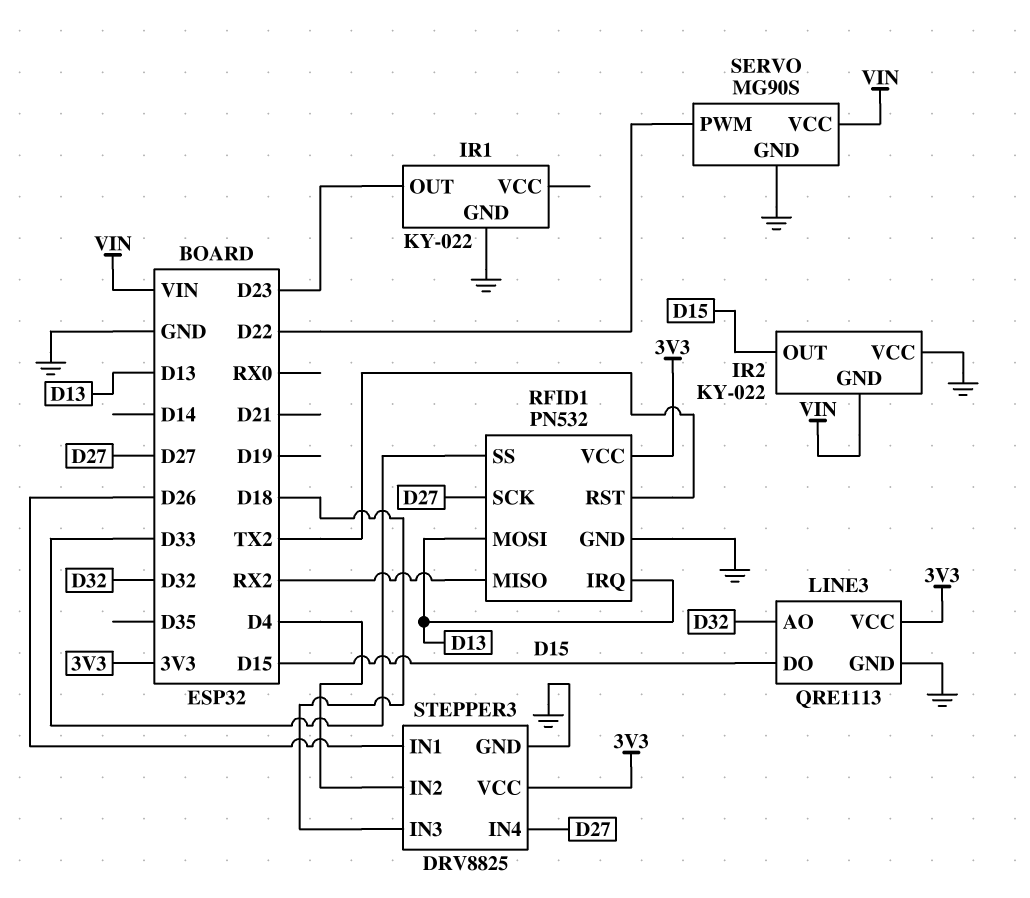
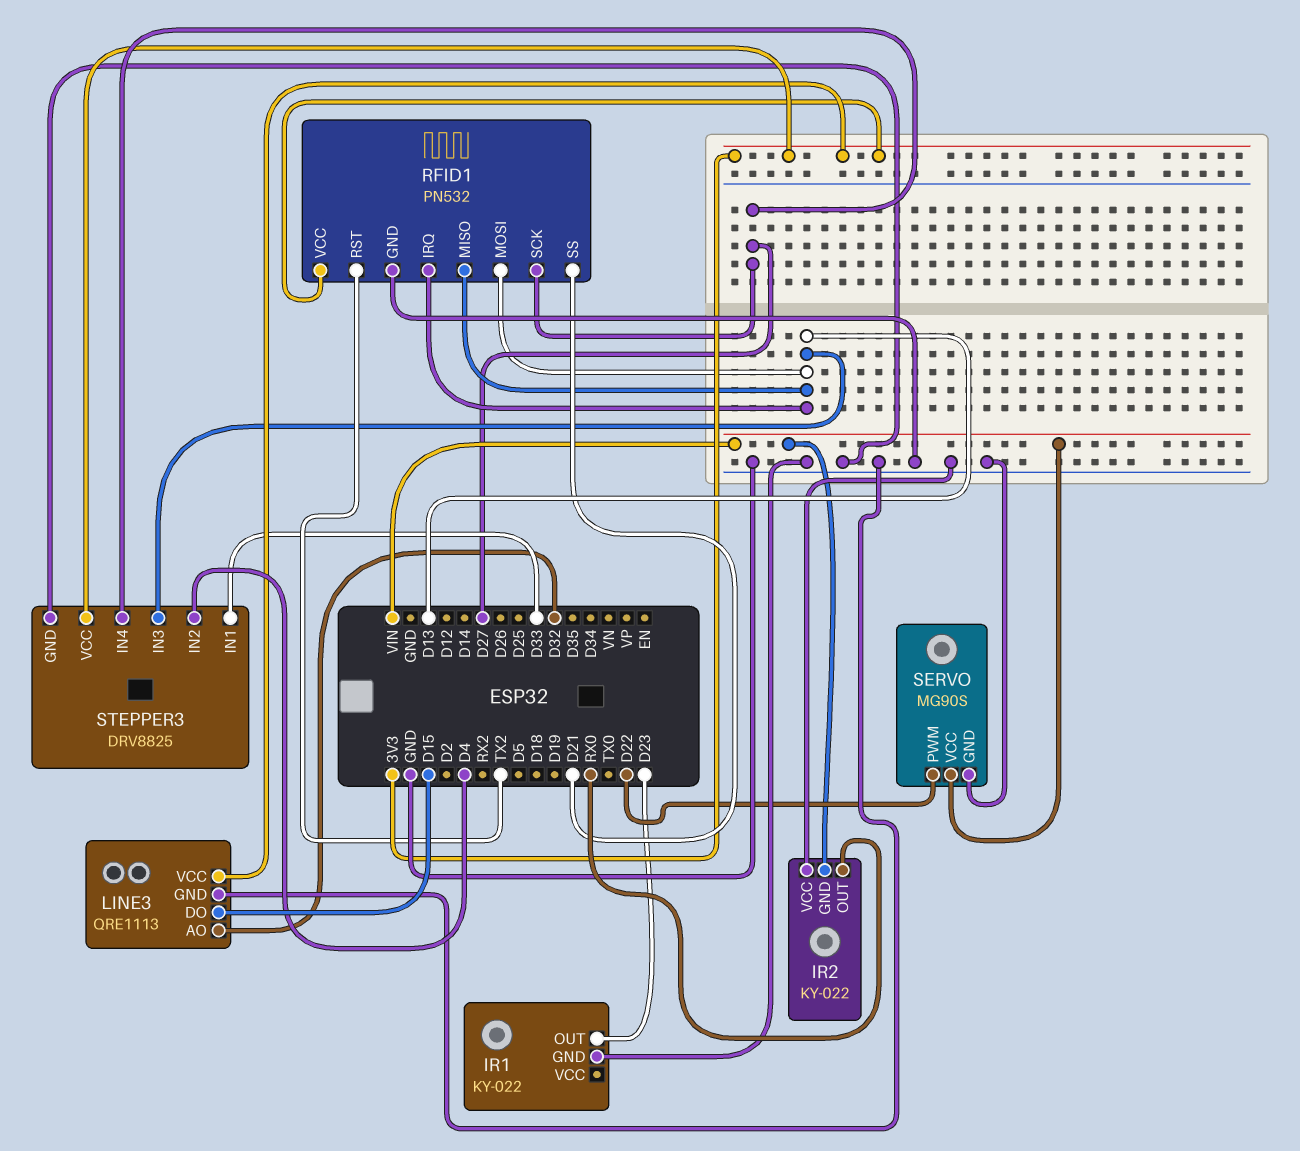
IR2 pin OUT: D15 -> RX0
RFID1 pin MISO: RX2 -> D13
RFID1 pin SS: D33 -> D21
STEPPER3 pin IN1: D26 -> D33
STEPPER3 pin IN3: D18 -> D13

